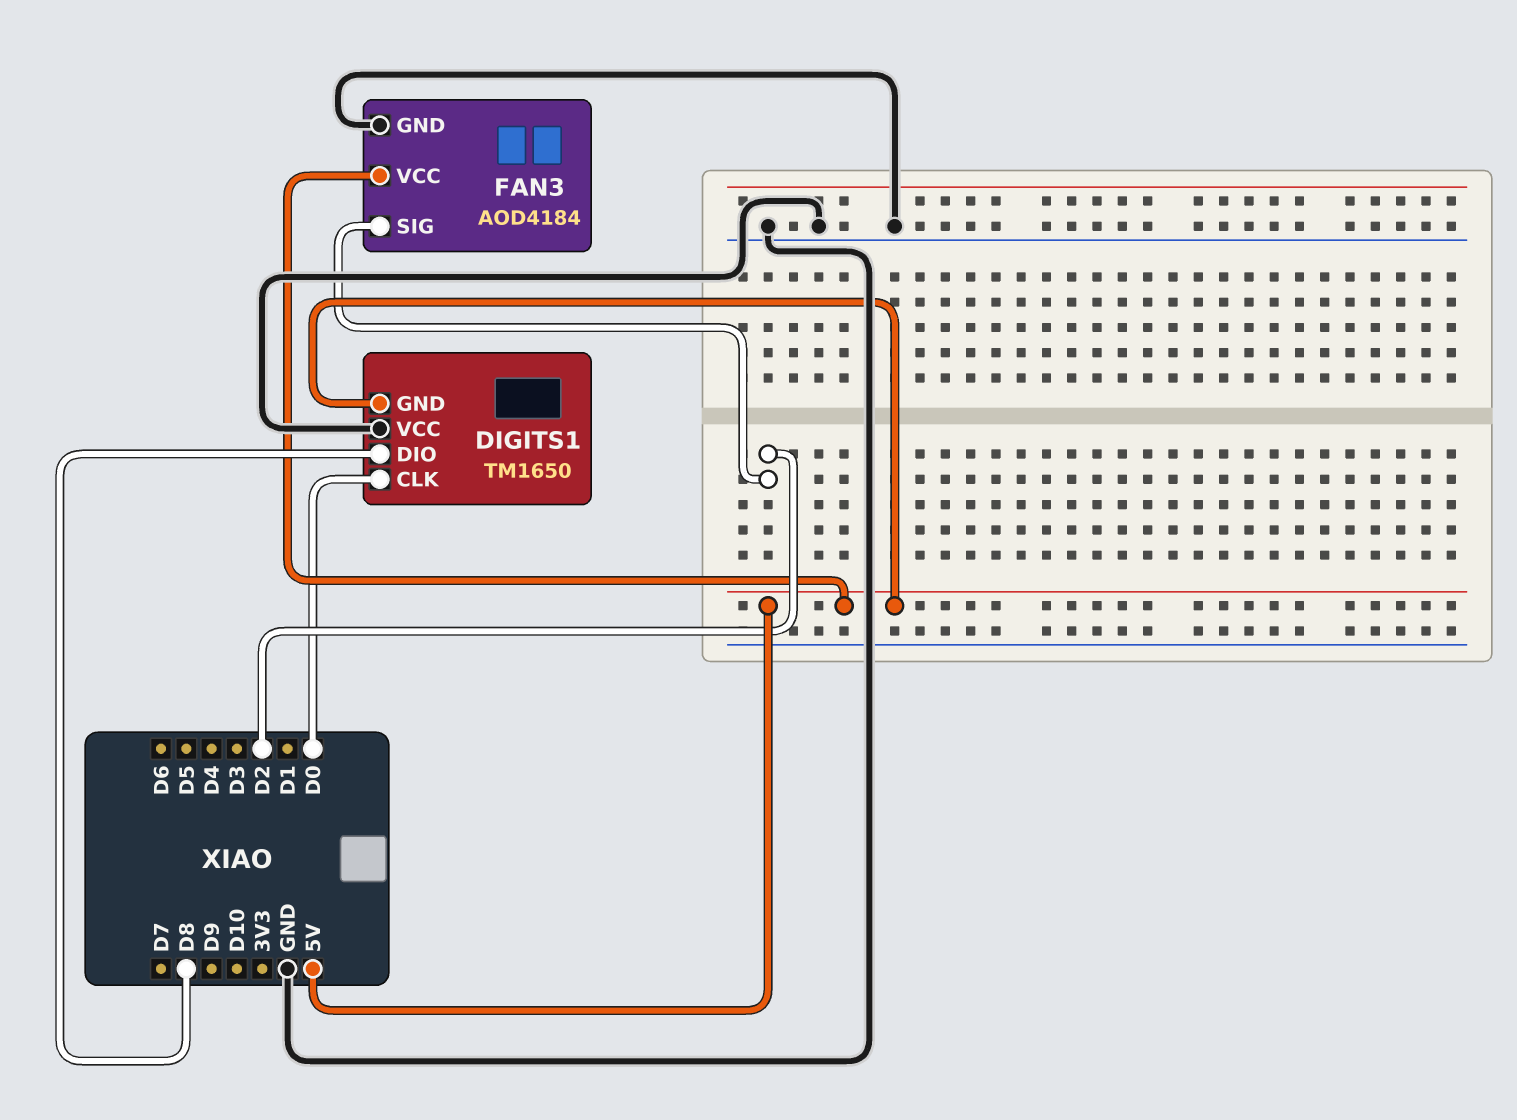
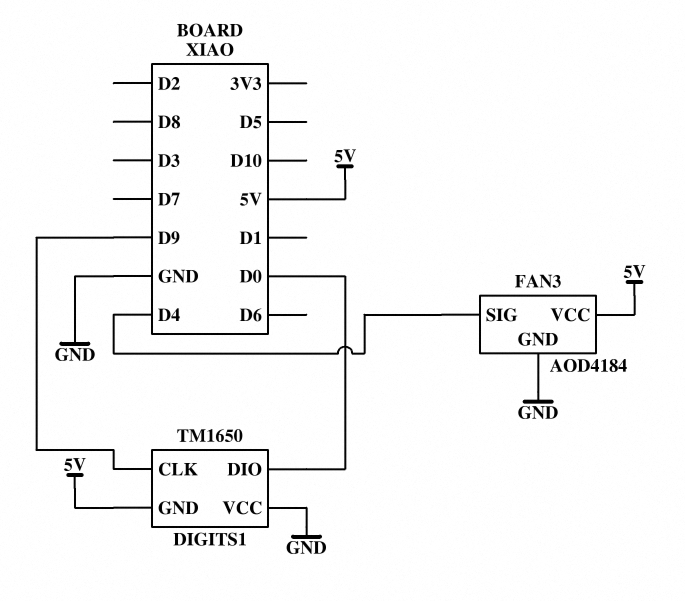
DIGITS1 pin CLK: D0 -> D9
DIGITS1 pin DIO: D8 -> D0
FAN3 pin SIG: D2 -> D4

